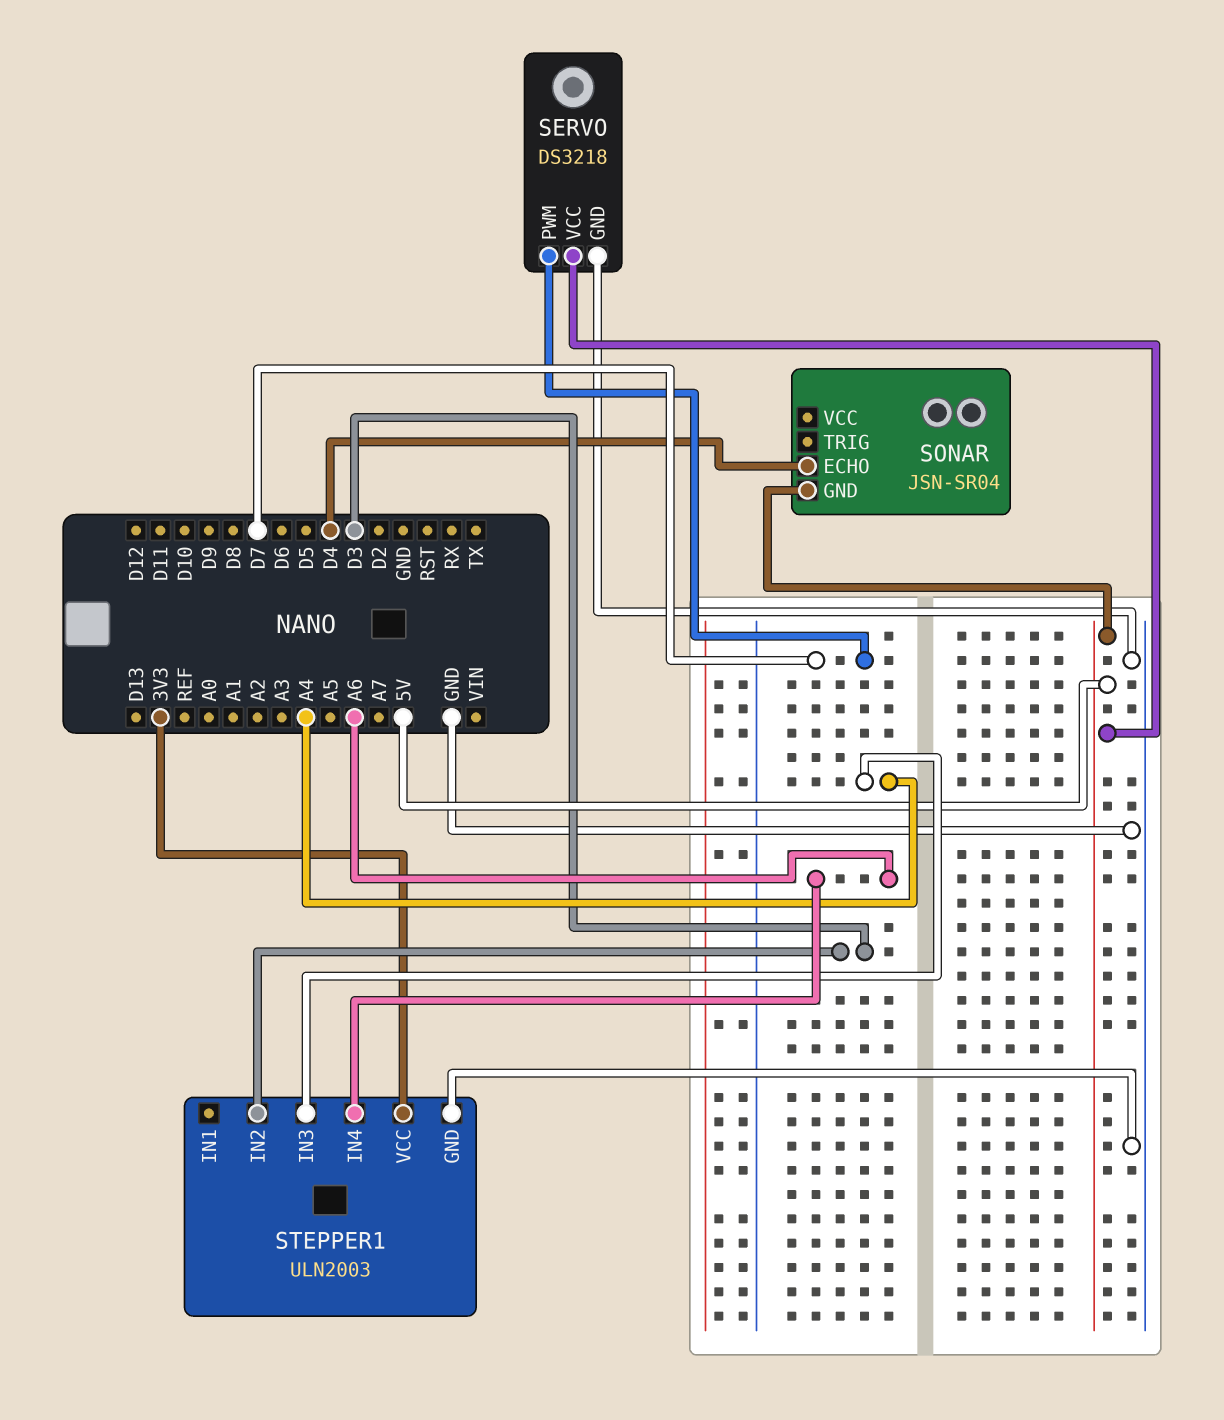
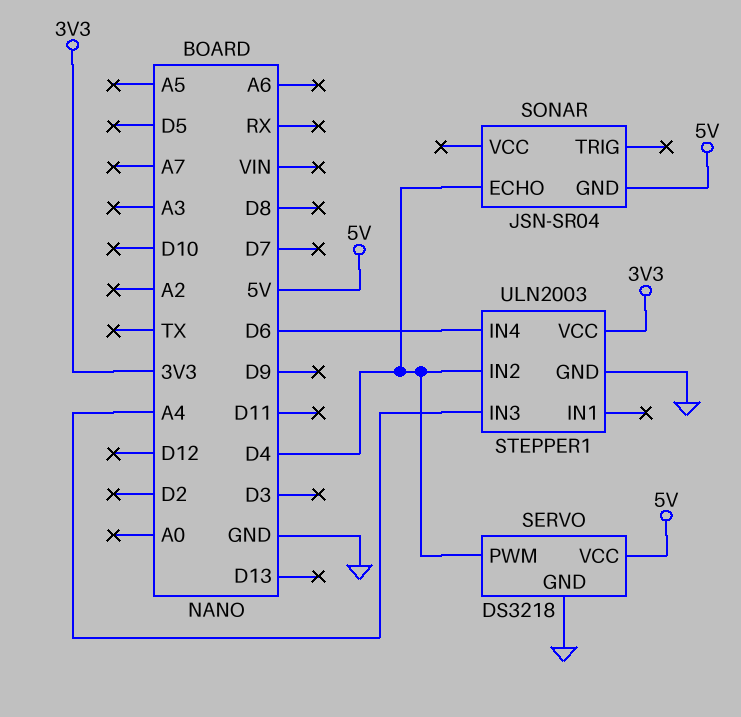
SERVO pin PWM: D7 -> D4
STEPPER1 pin IN2: D3 -> D4
STEPPER1 pin IN4: A6 -> D6

